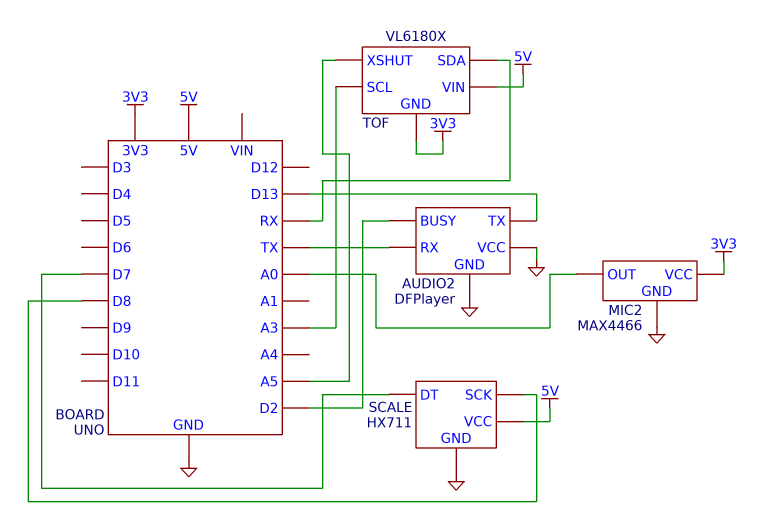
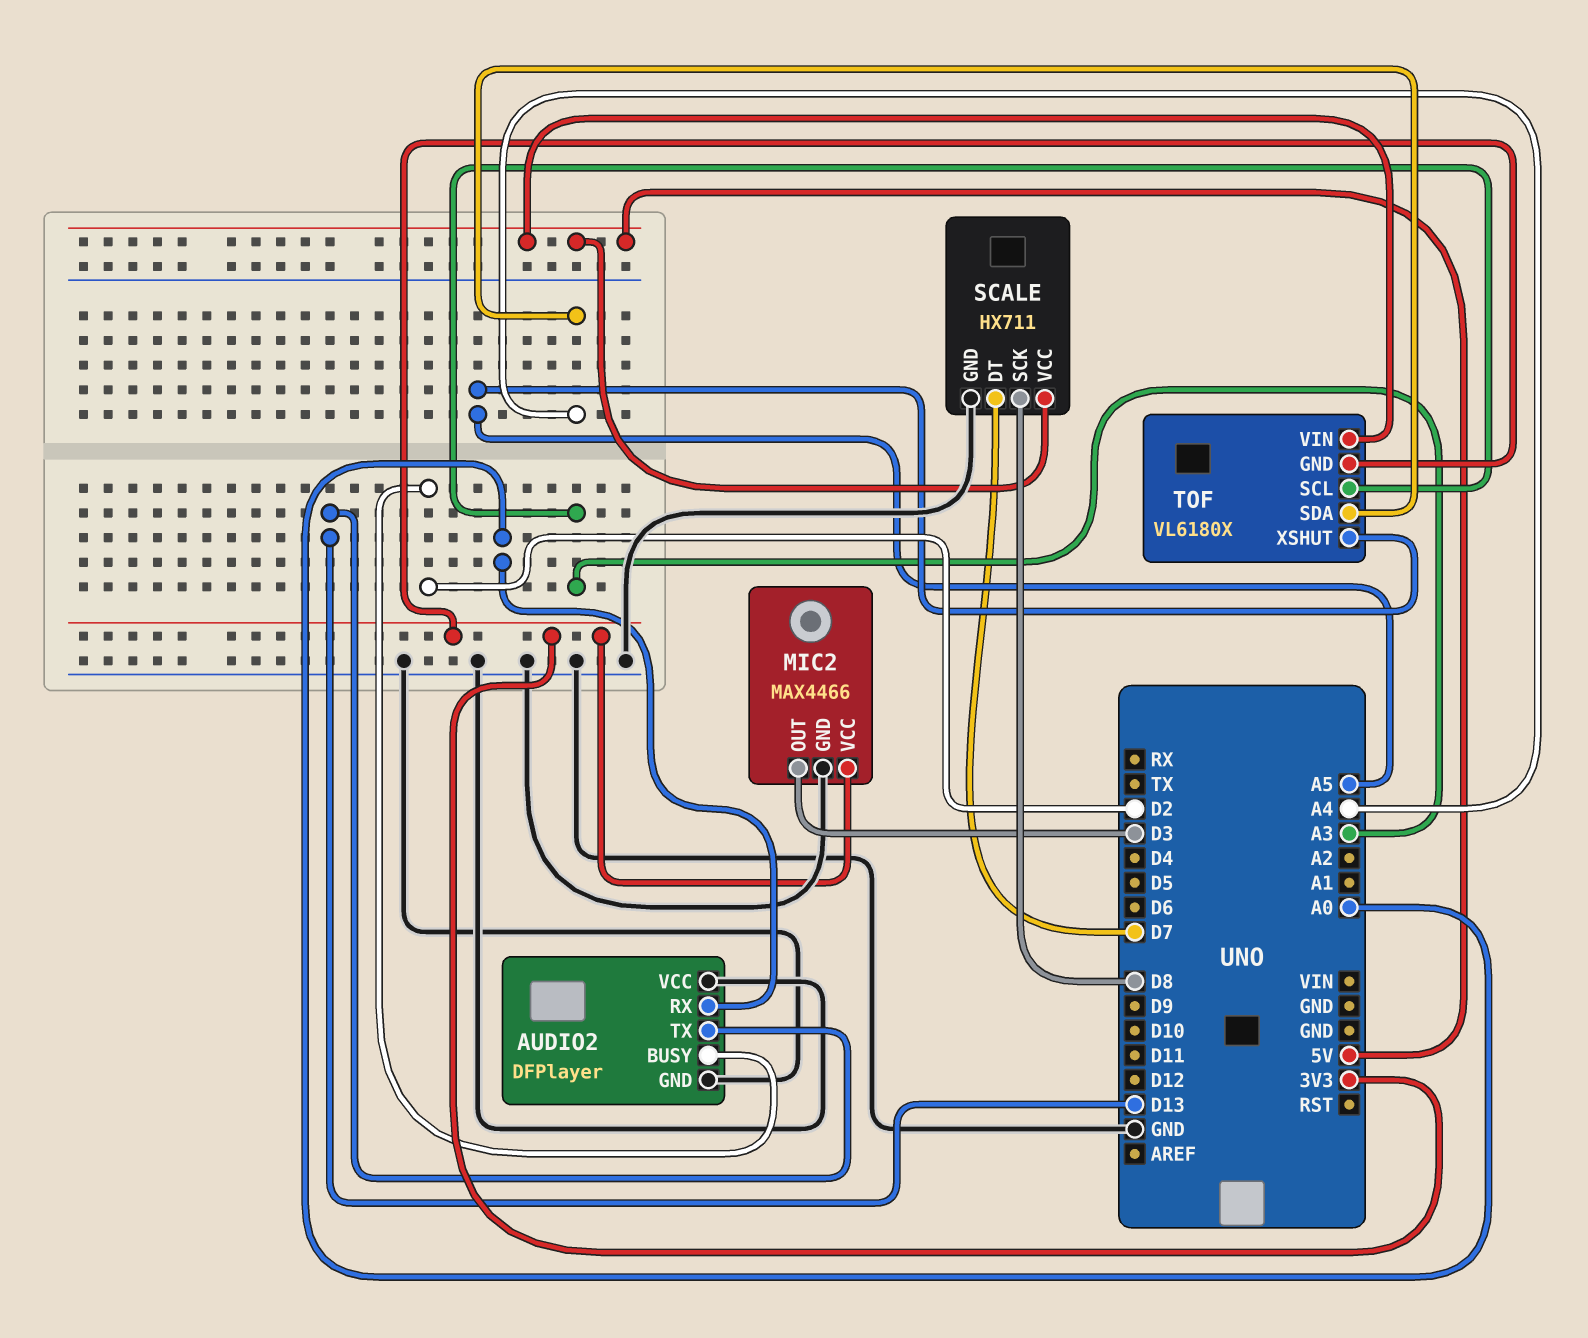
AUDIO2 pin RX: TX -> A0
MIC2 pin OUT: A0 -> D3
TOF pin SDA: RX -> A4

